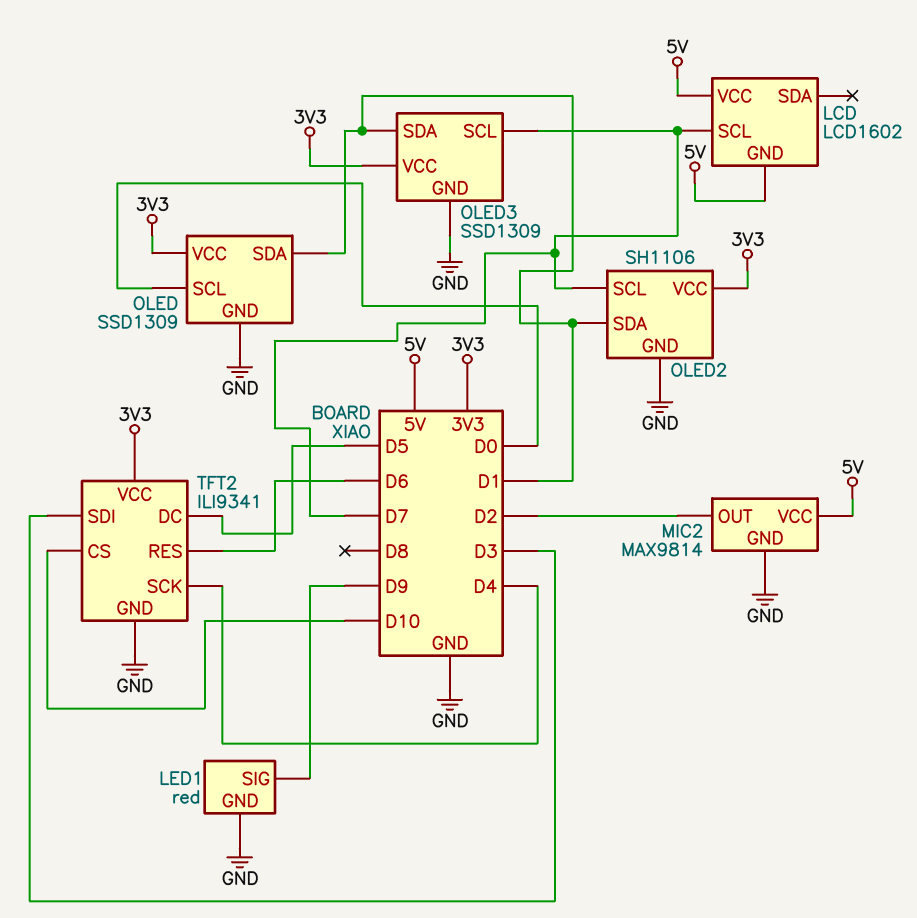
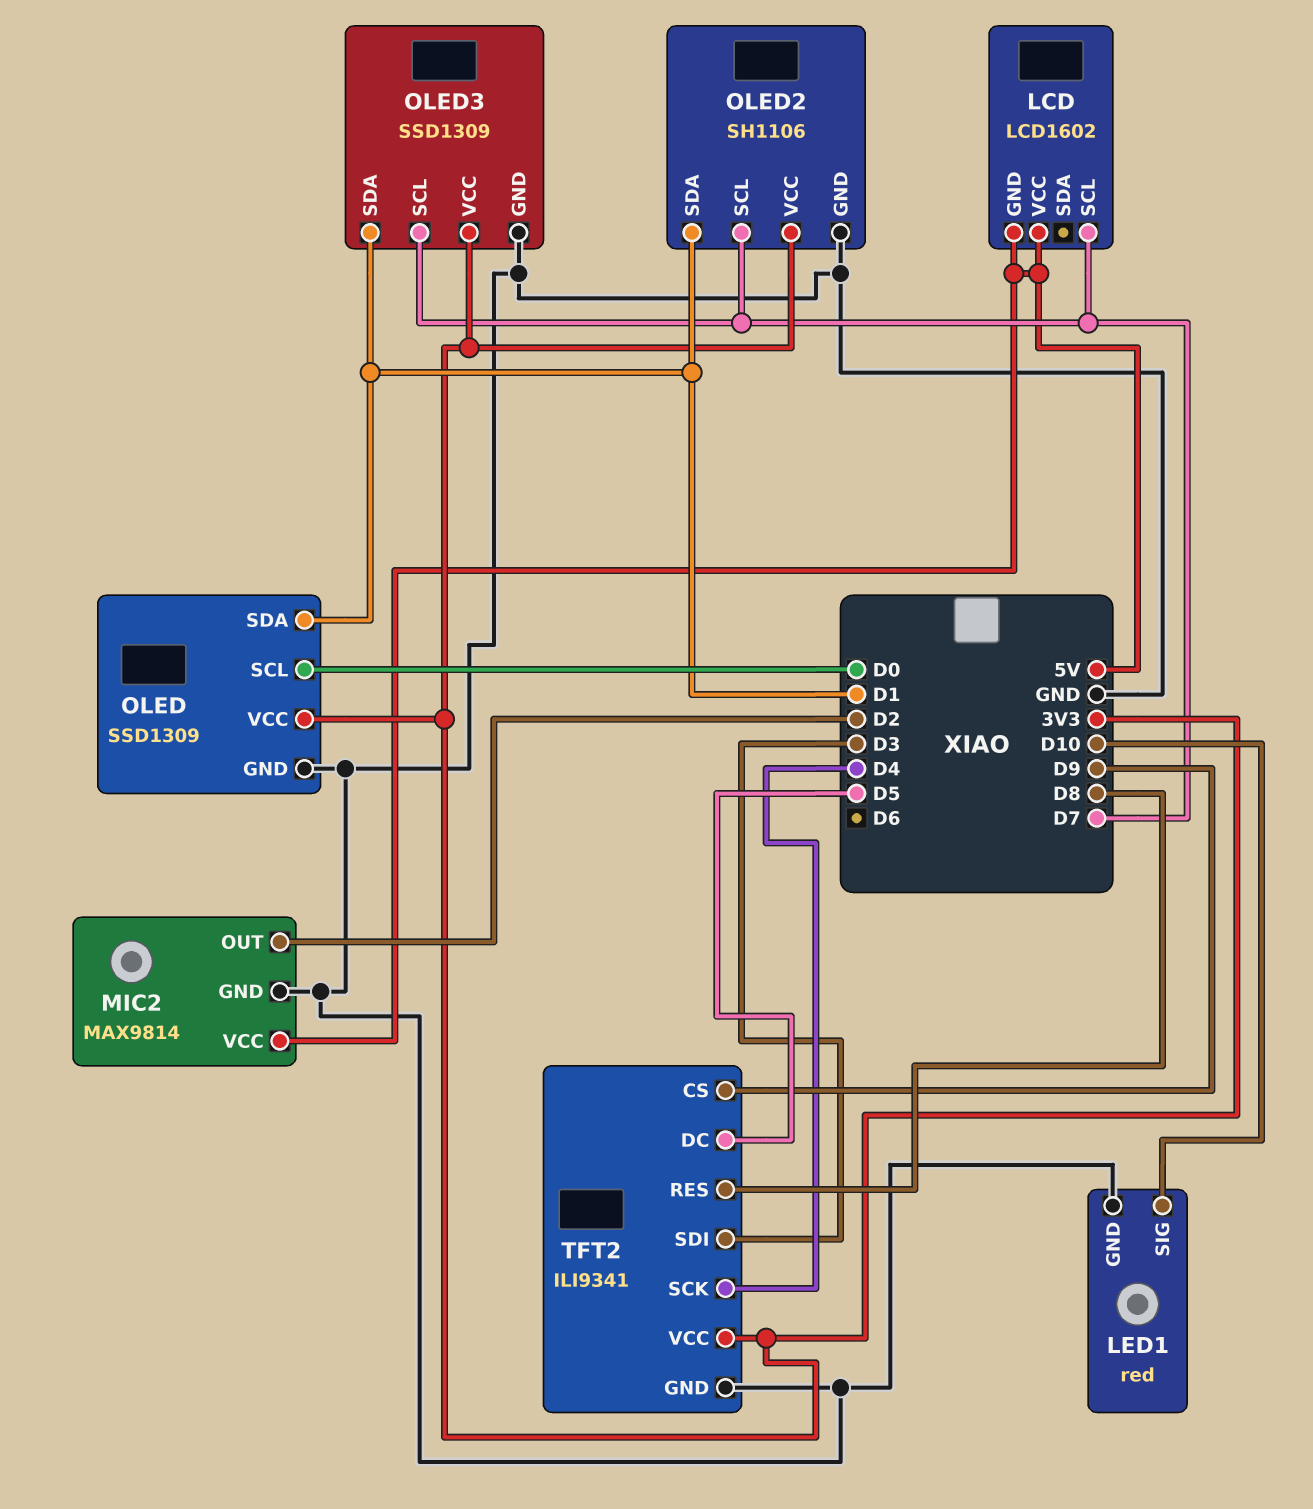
LED1 pin SIG: D9 -> D10
TFT2 pin CS: D10 -> D9
TFT2 pin RES: D6 -> D8

